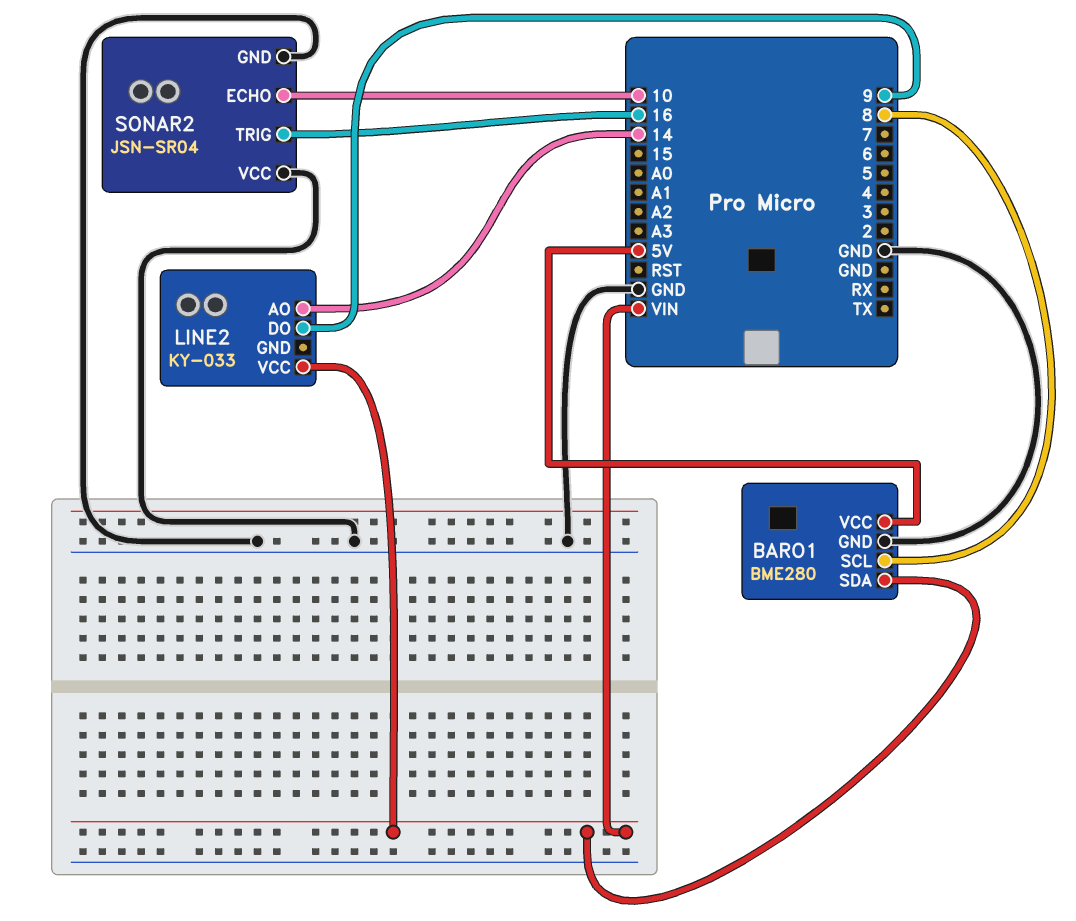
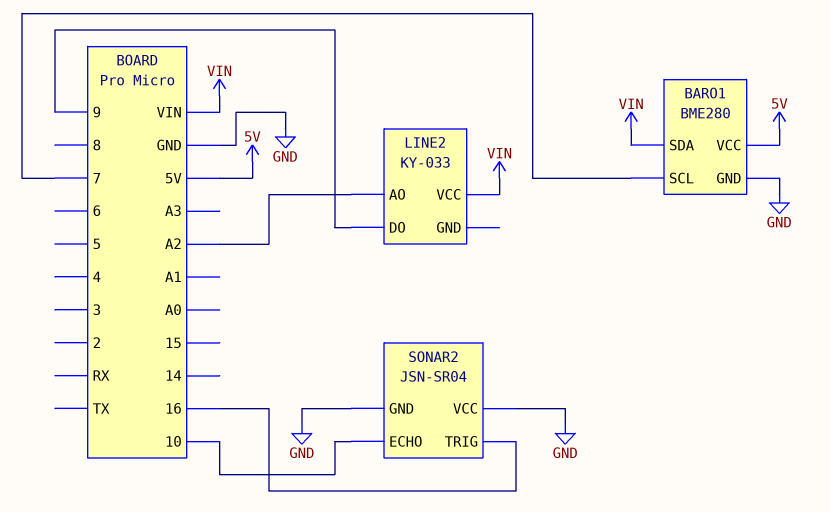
BARO1 pin SCL: 8 -> 7
LINE2 pin AO: 14 -> A2

